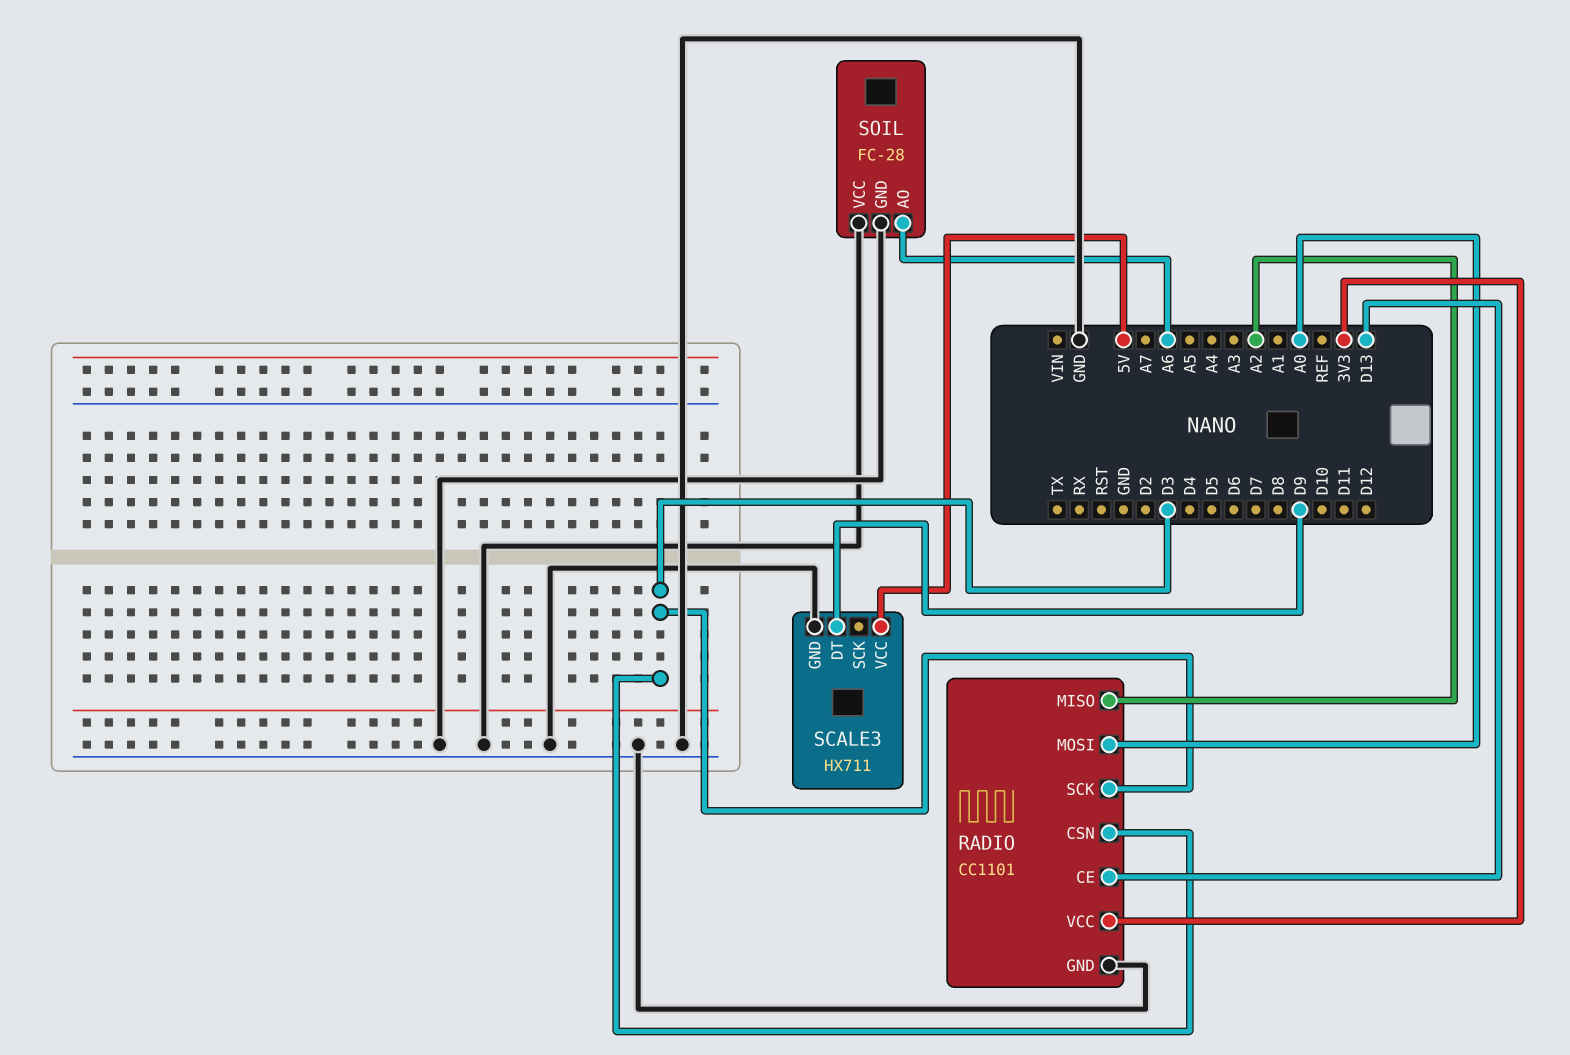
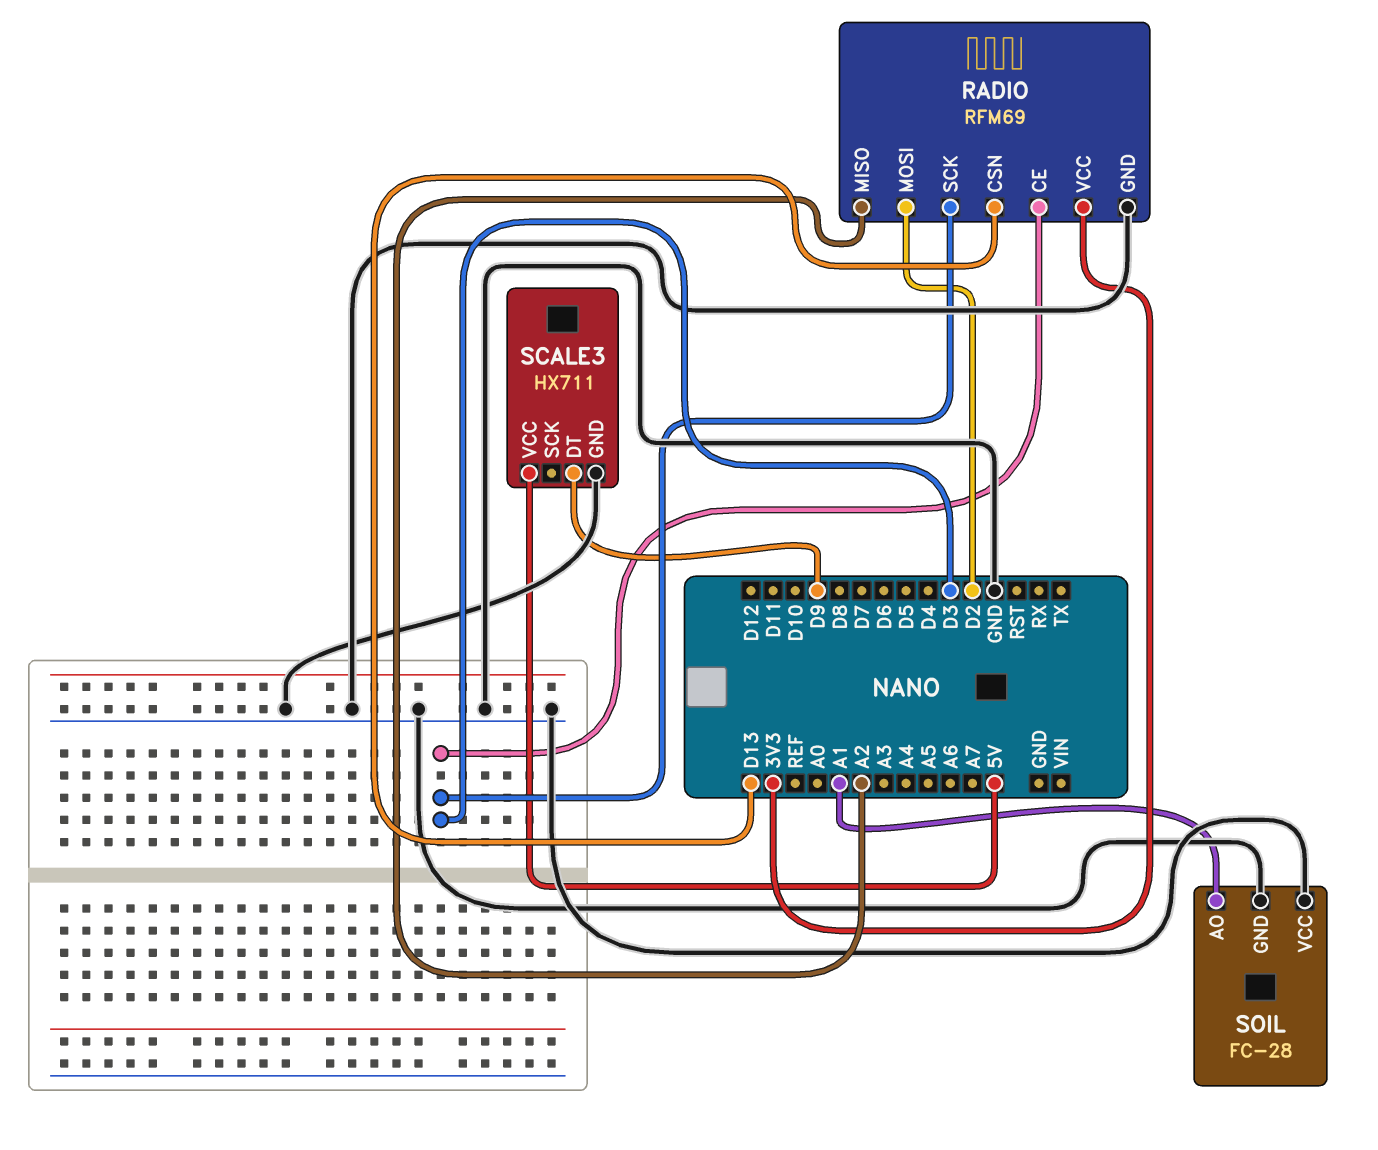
RADIO: CC1101 -> RFM69
RADIO pin CE: D13 -> D3
RADIO pin CSN: D3 -> D13
RADIO pin MOSI: A0 -> D2
SOIL pin AO: A6 -> A1

